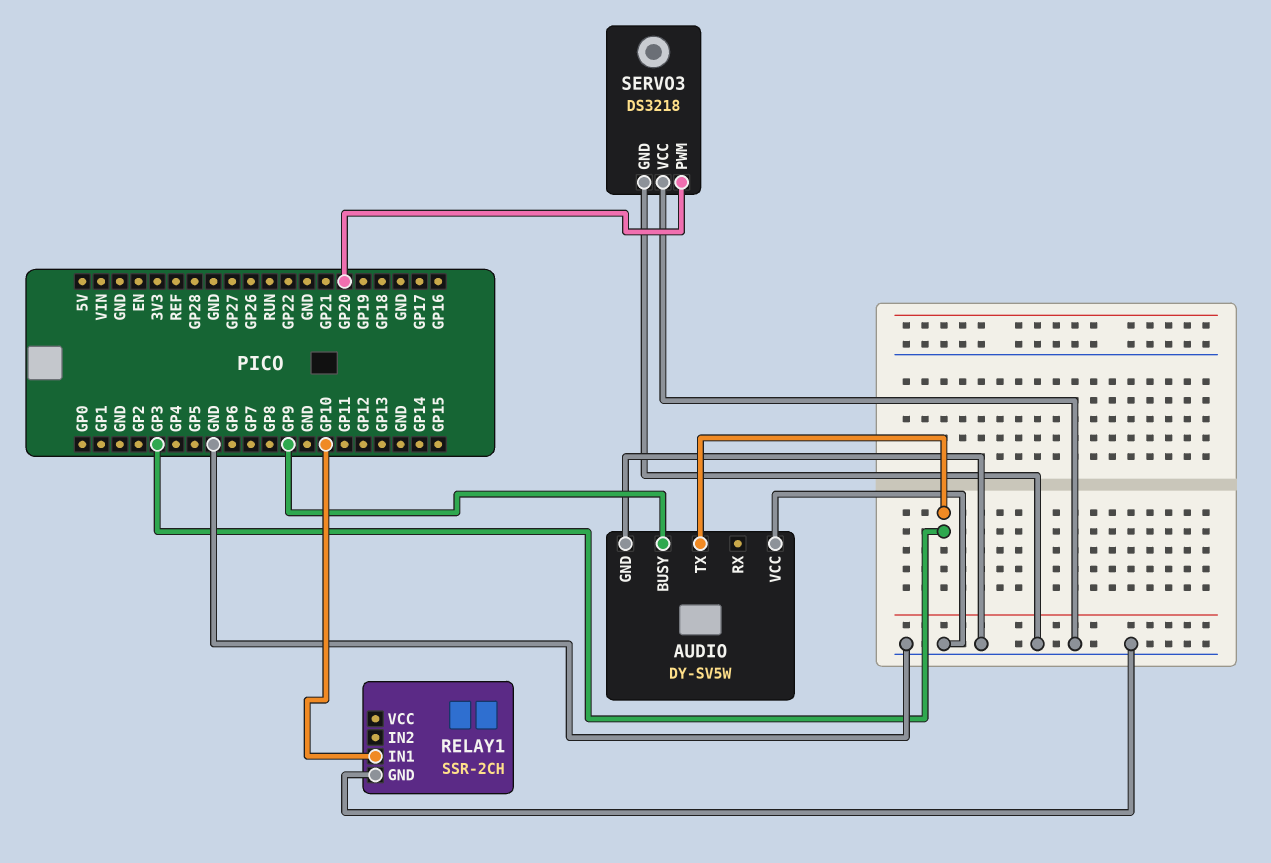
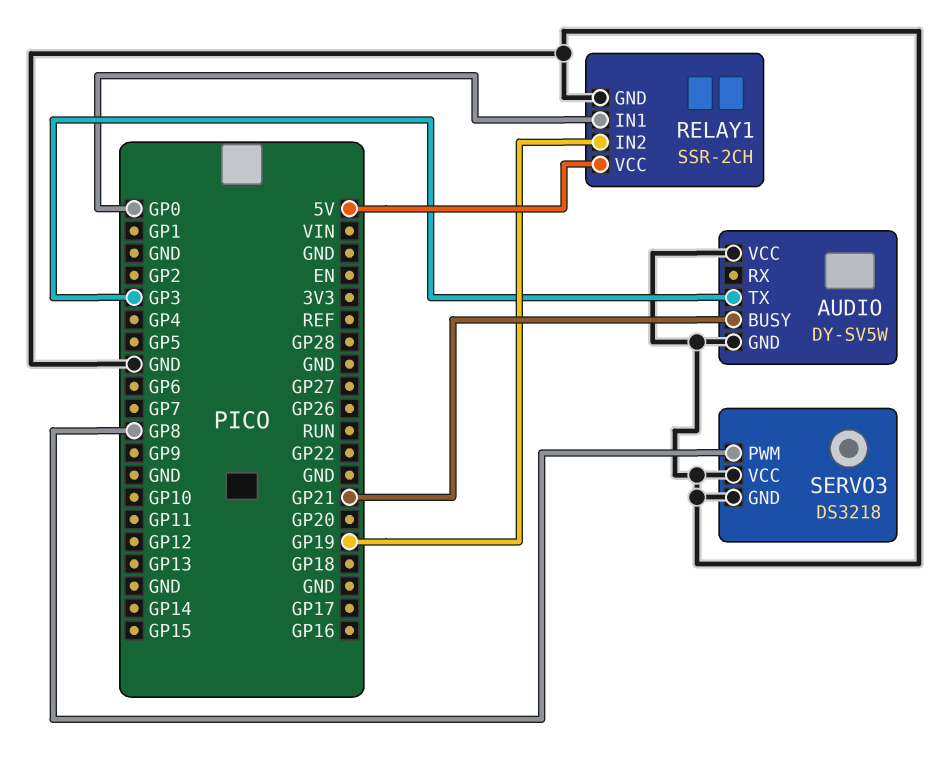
AUDIO pin BUSY: GP9 -> GP21
RELAY1 pin IN1: GP10 -> GP0
RELAY1 pin IN2: none -> GP19
RELAY1 pin VCC: none -> 5V
SERVO3 pin PWM: GP20 -> GP8

